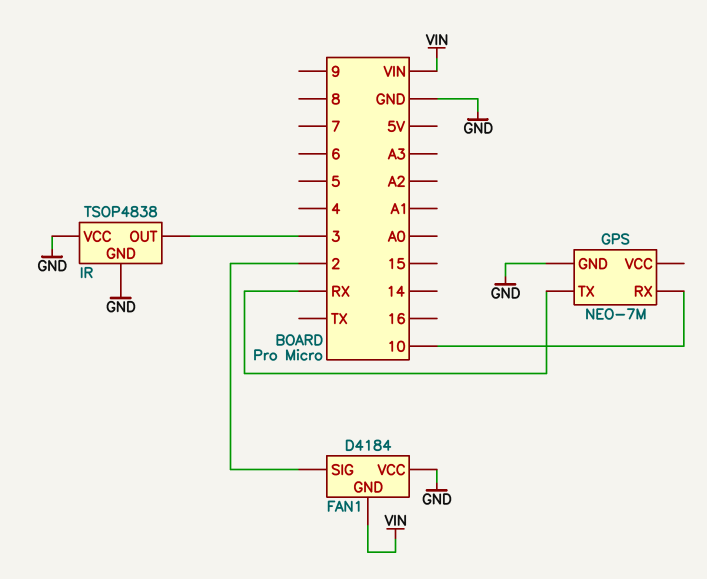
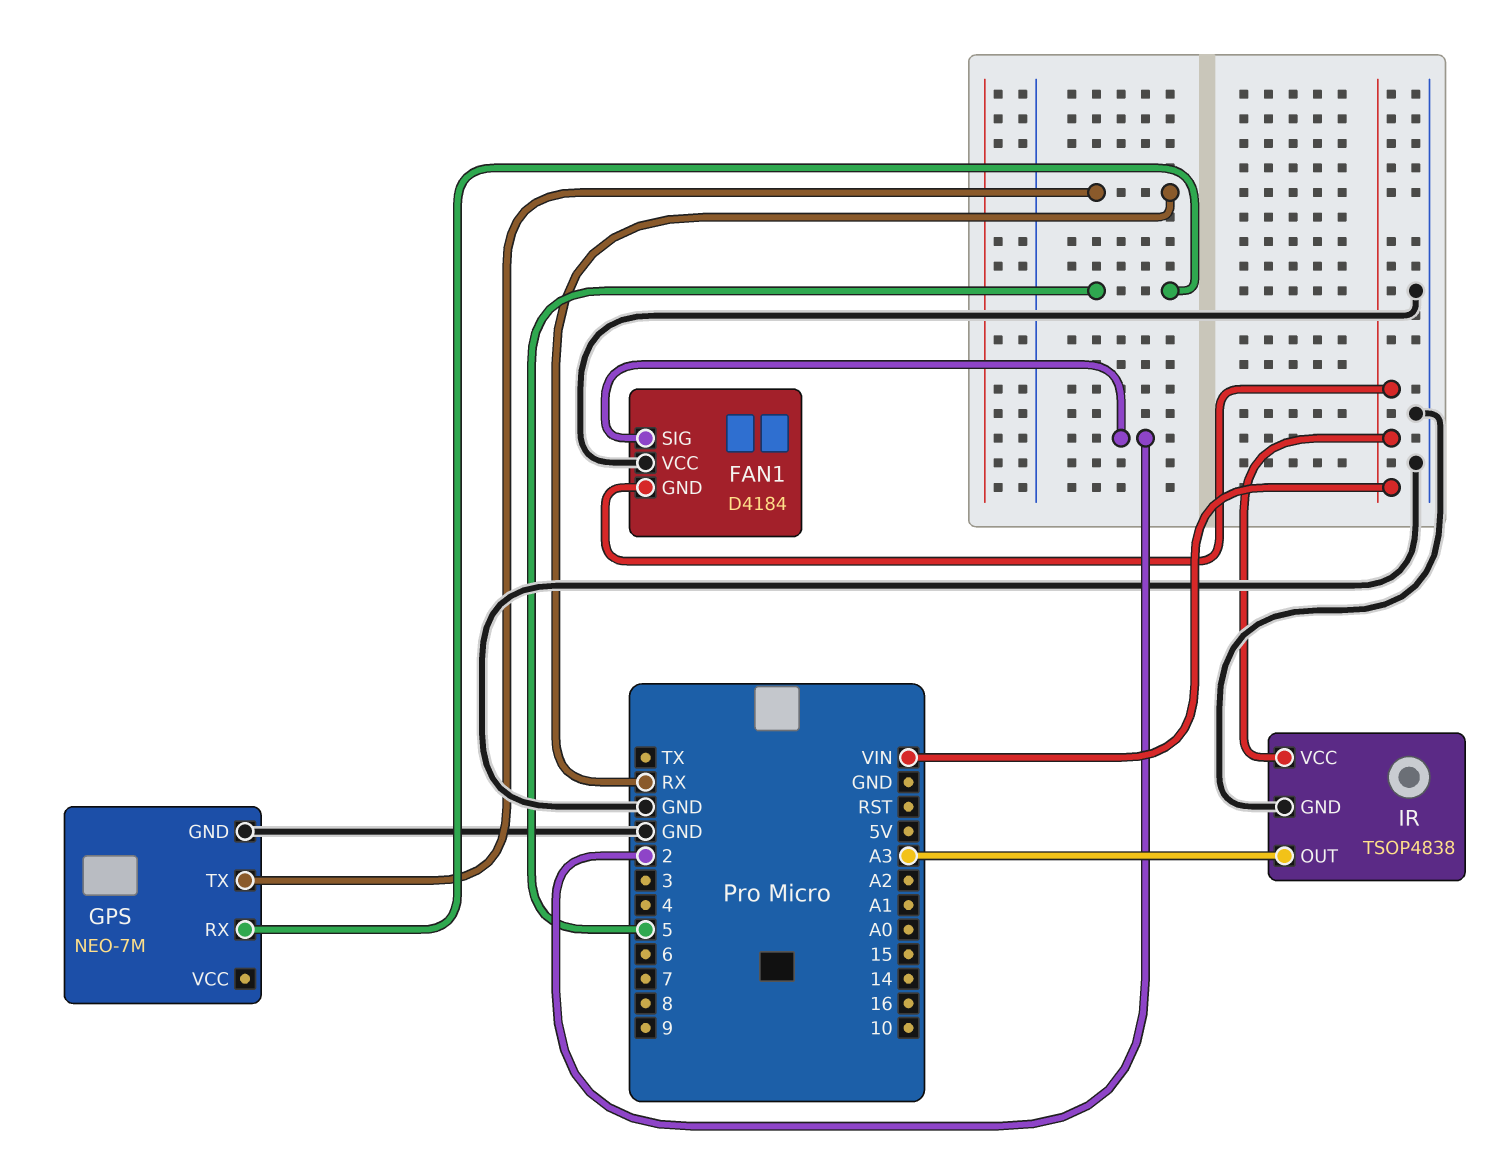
GPS pin RX: 10 -> 5
IR pin OUT: 3 -> A3
IR pin VCC: GND -> VIN

